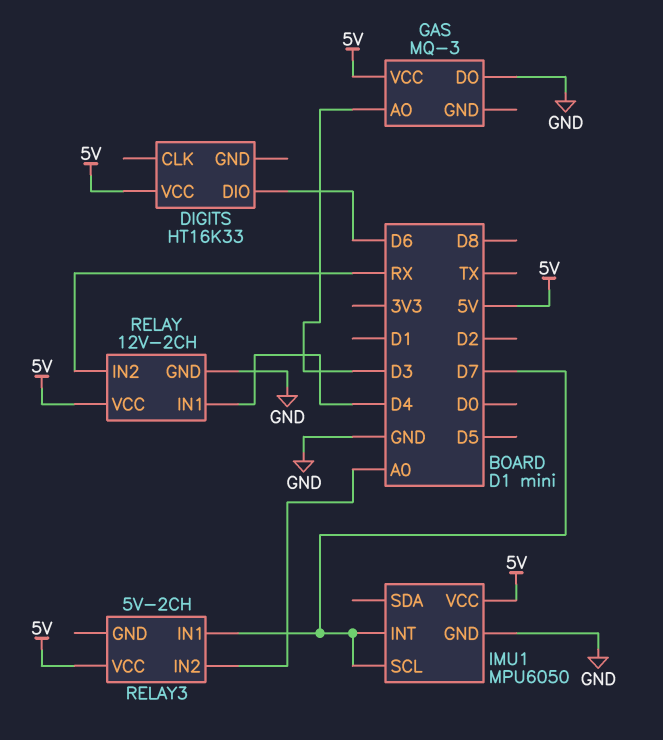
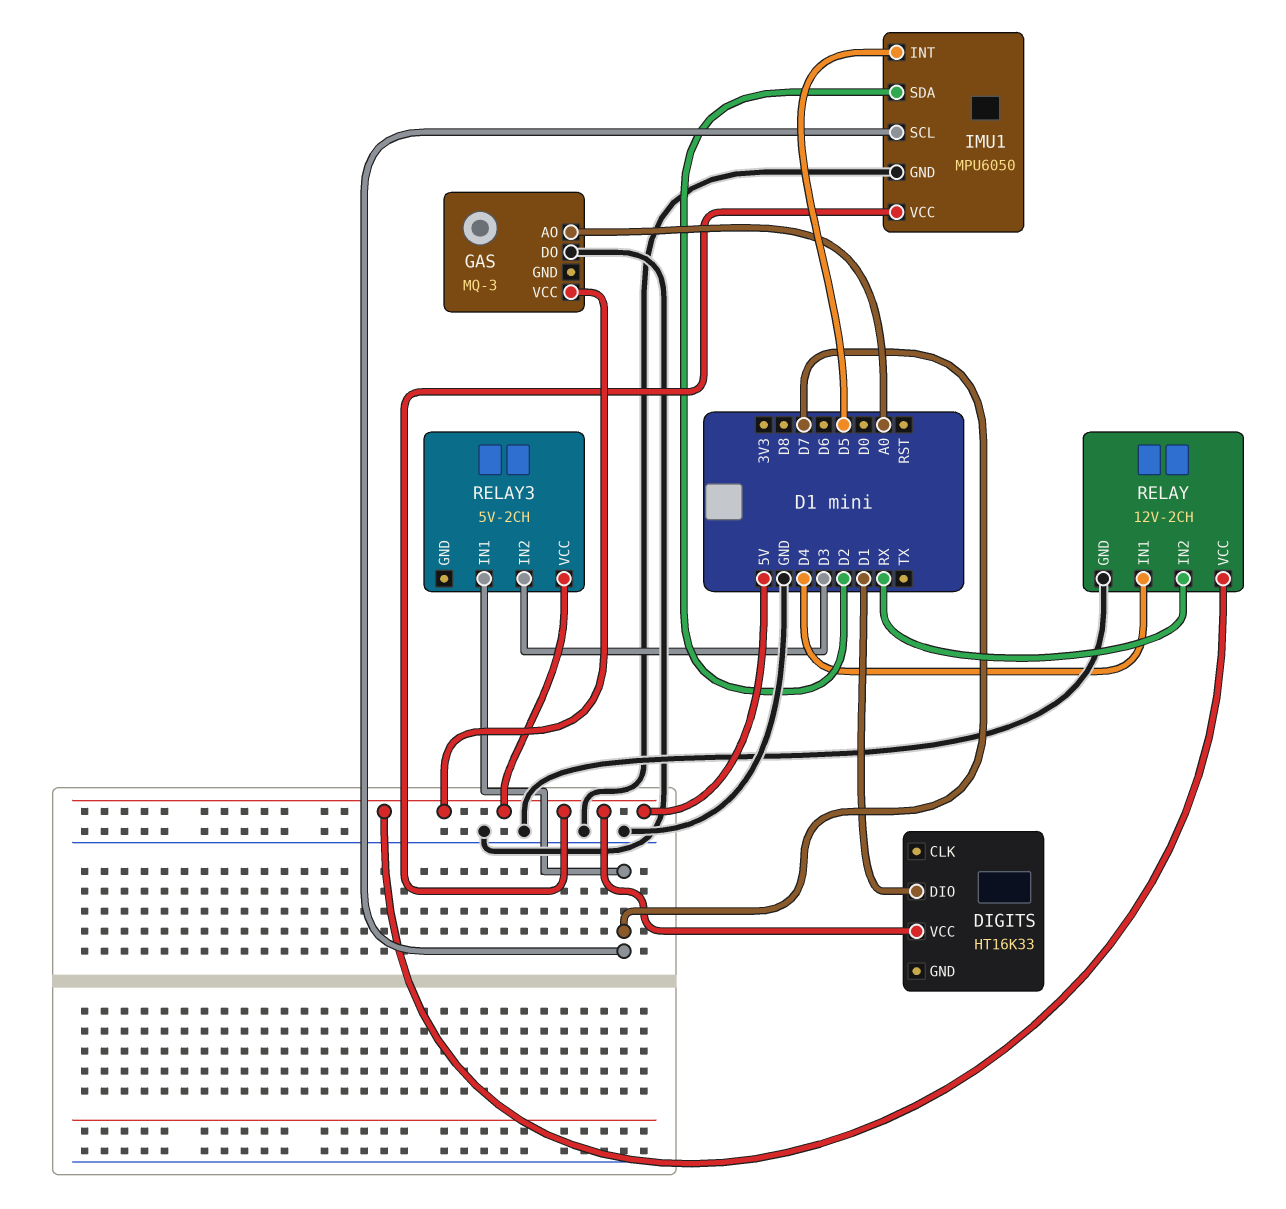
DIGITS pin DIO: D6 -> D1
GAS pin AO: D3 -> A0
IMU1 pin INT: D7 -> D5
IMU1 pin SDA: none -> D2
RELAY3 pin IN2: A0 -> D3

